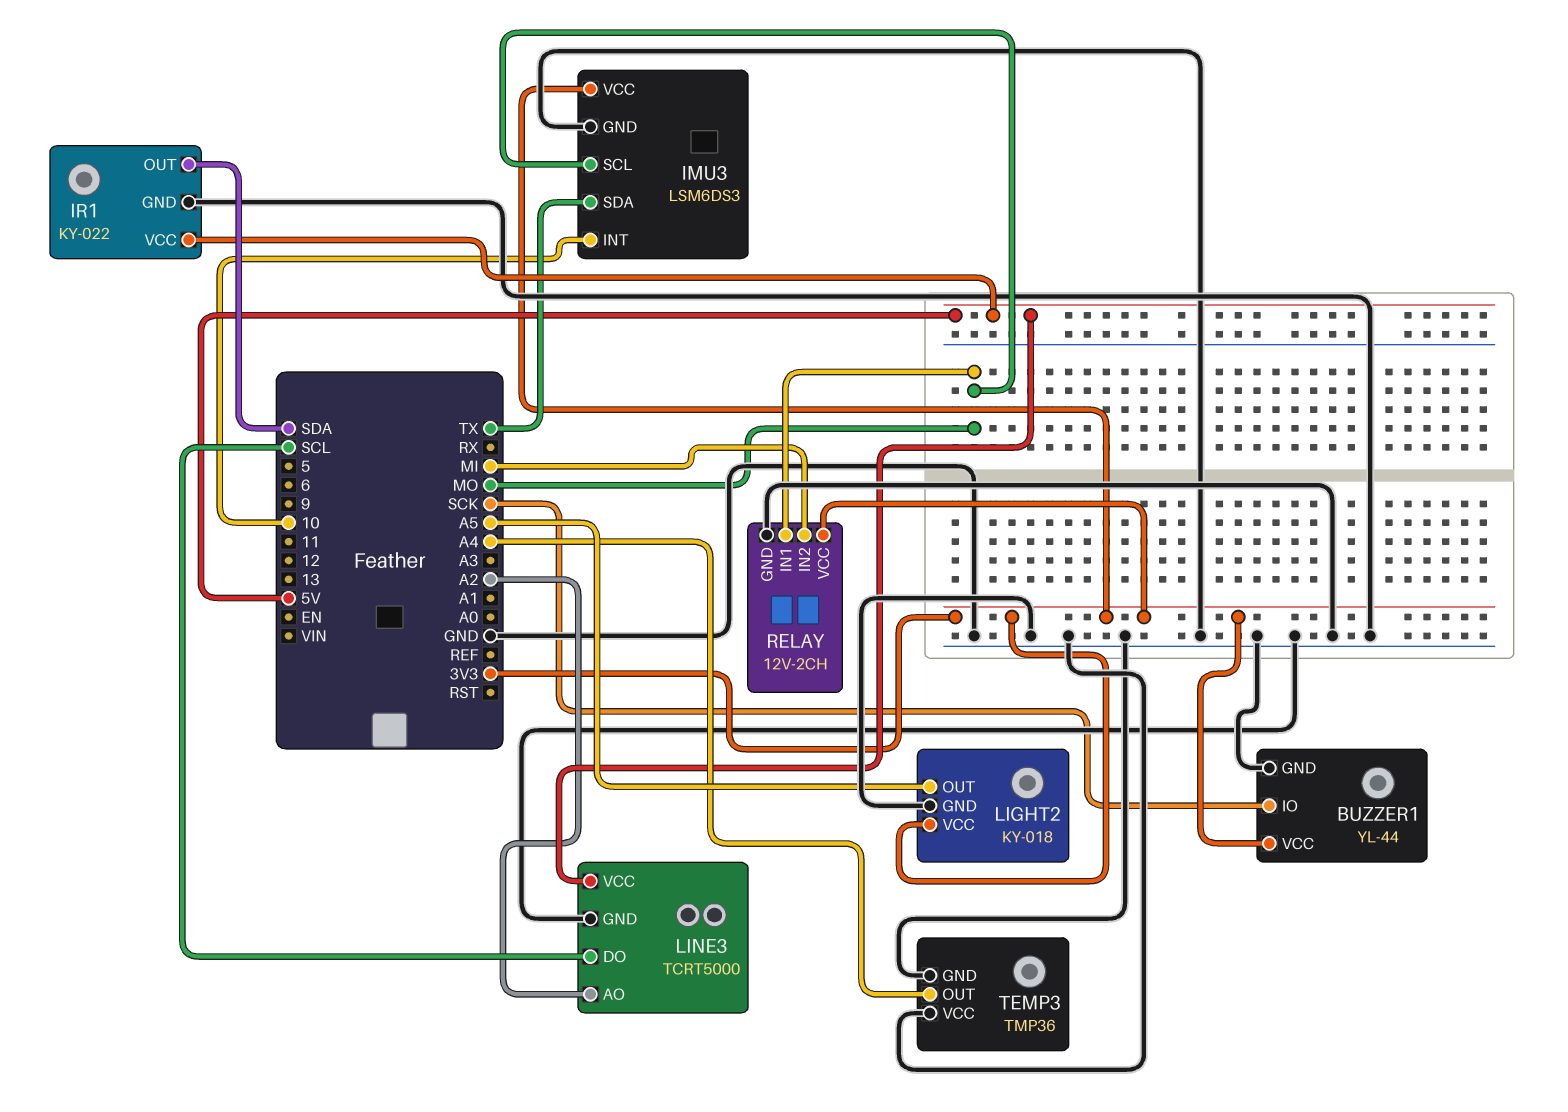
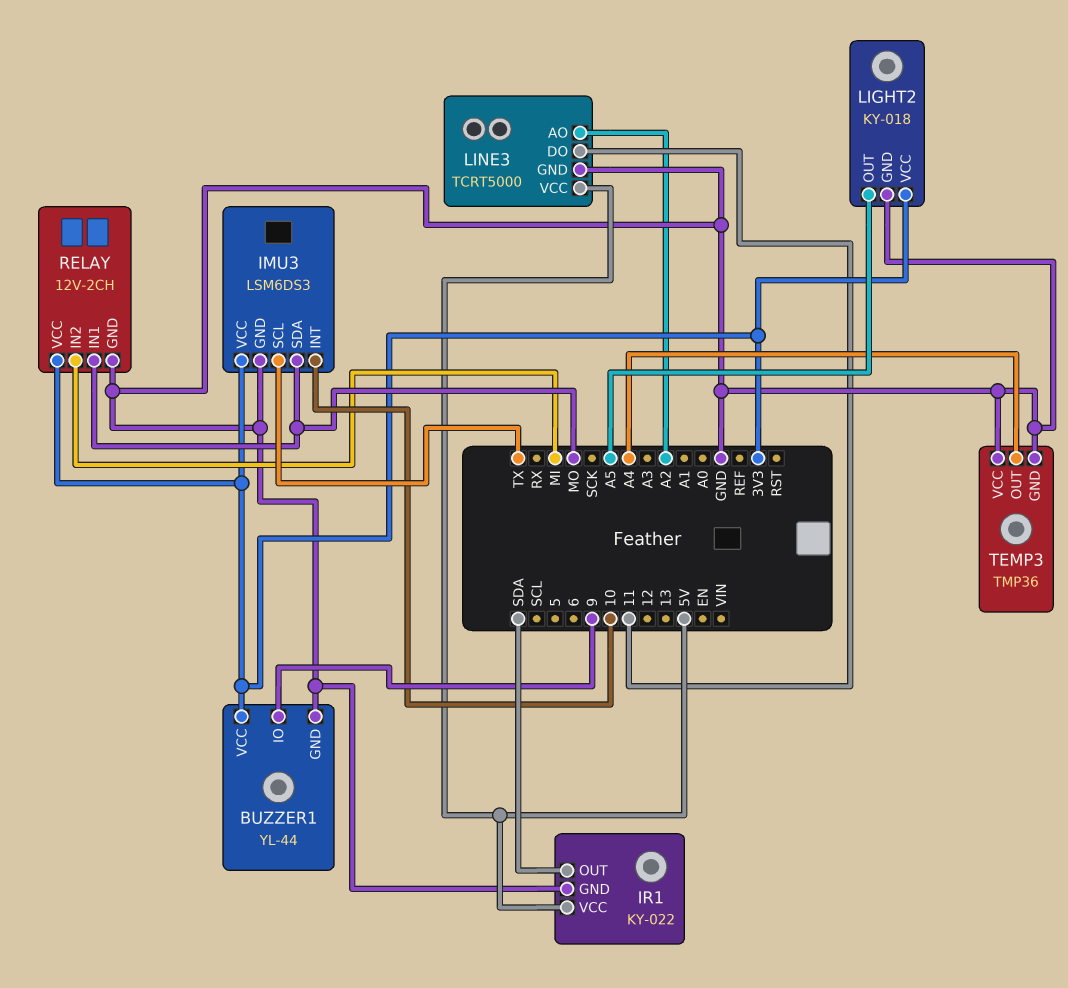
BUZZER1 pin IO: SCK -> 9
IMU3 pin SCL: MO -> TX
IMU3 pin SDA: TX -> MO
LINE3 pin DO: SCL -> 11

